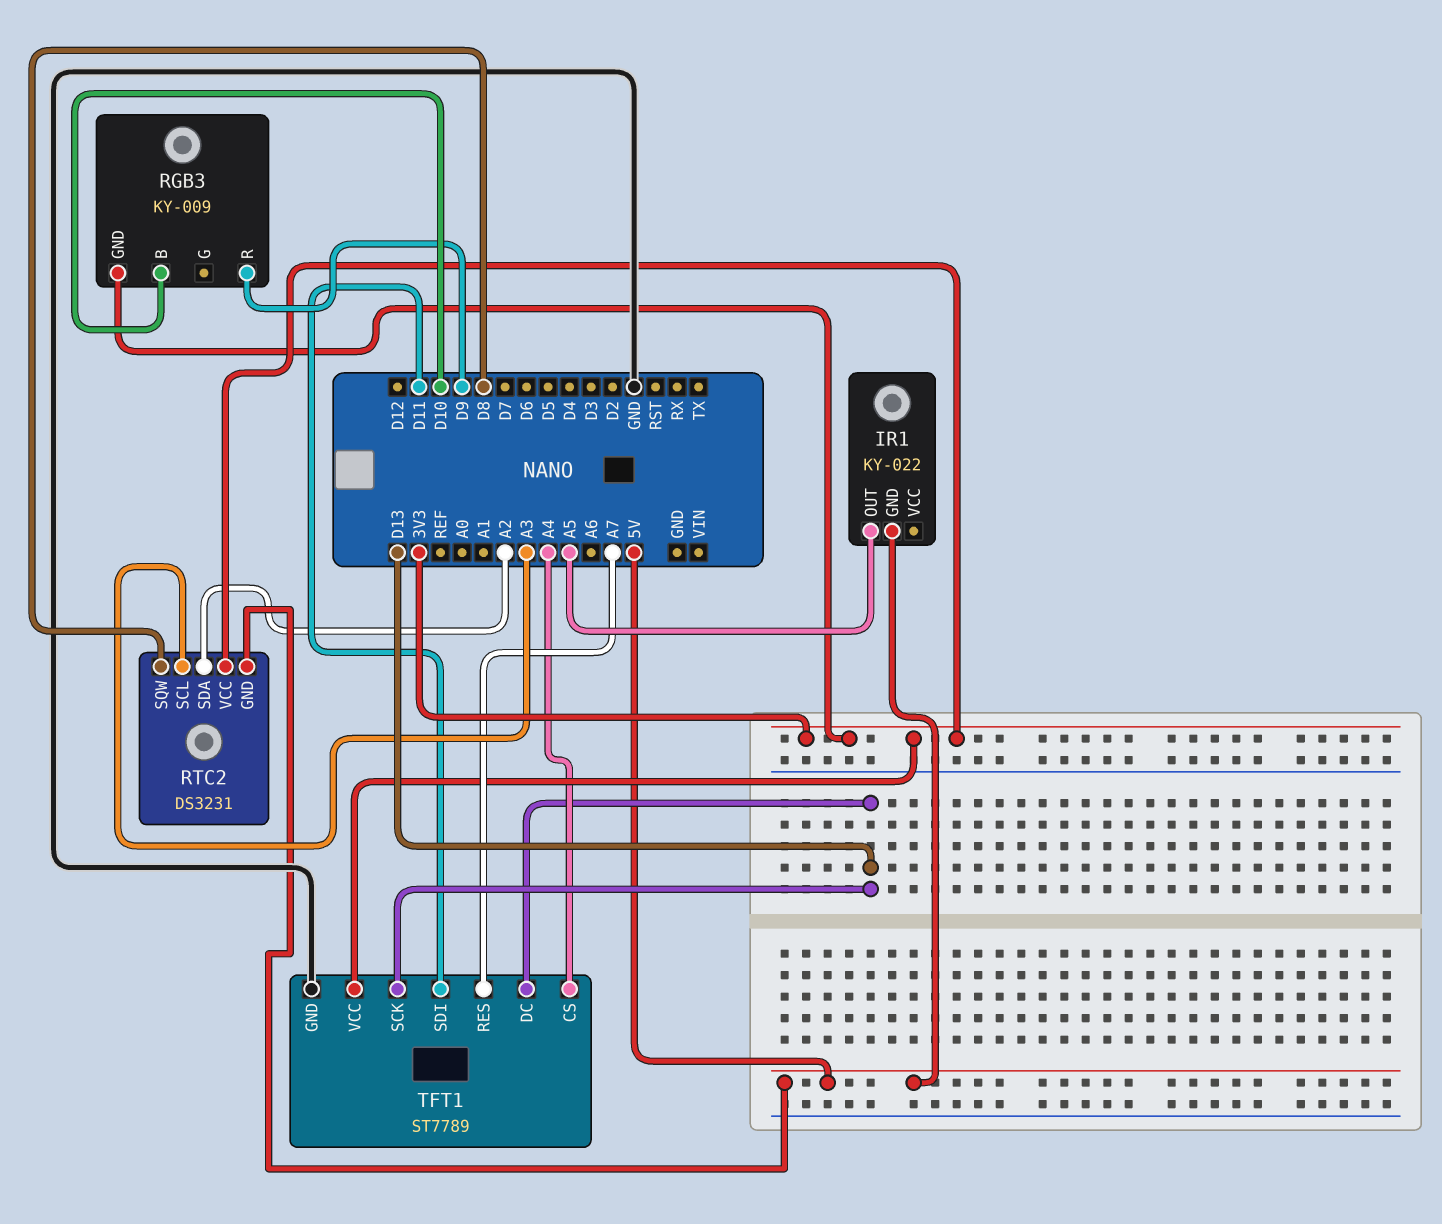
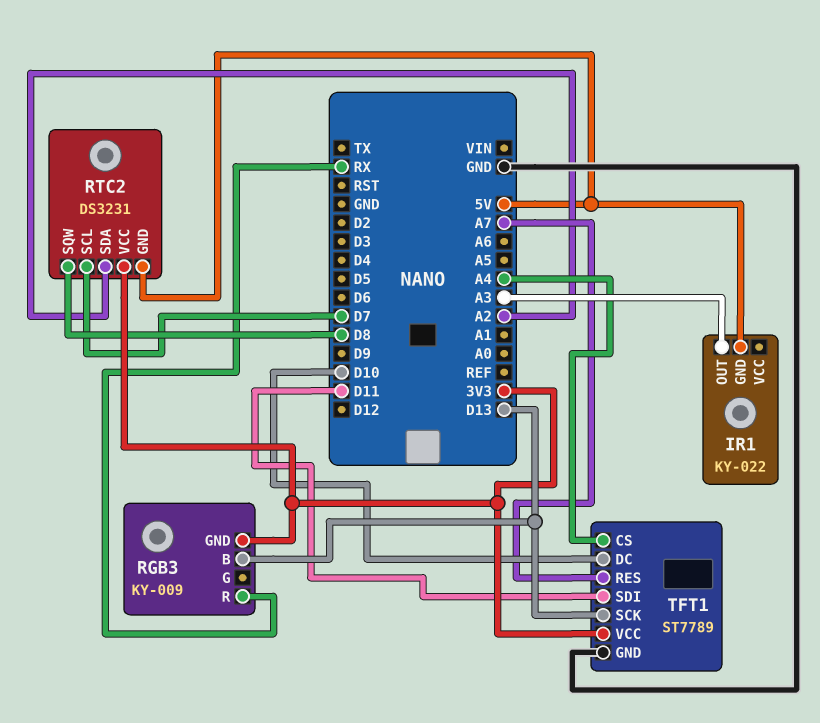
IR1 pin OUT: A5 -> A3
RGB3 pin B: D10 -> D13
RGB3 pin R: D9 -> RX
RTC2 pin SCL: A3 -> D7
TFT1 pin DC: D13 -> D10

